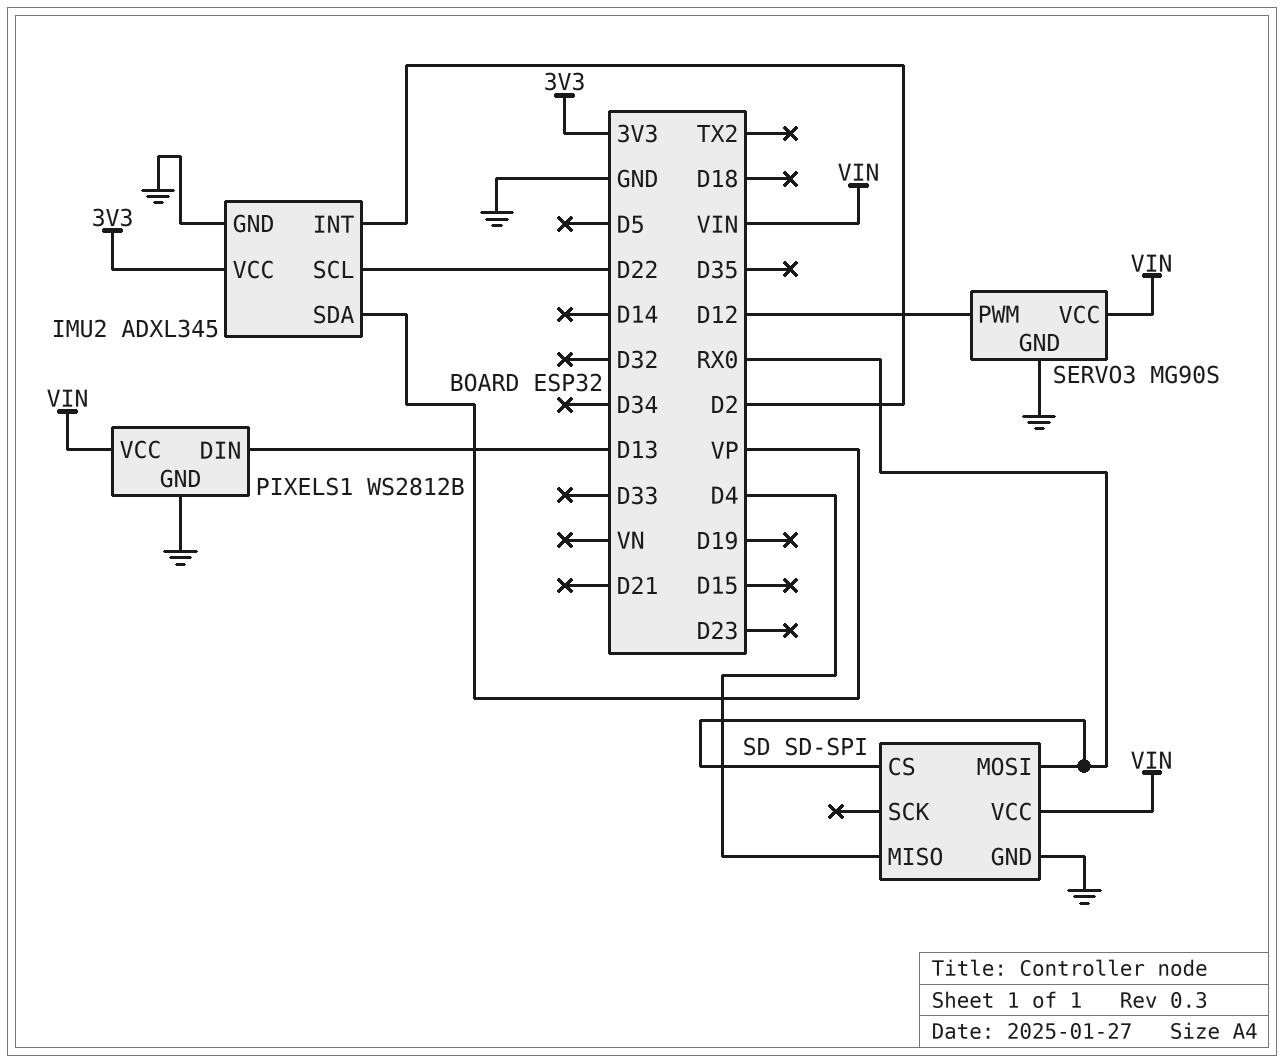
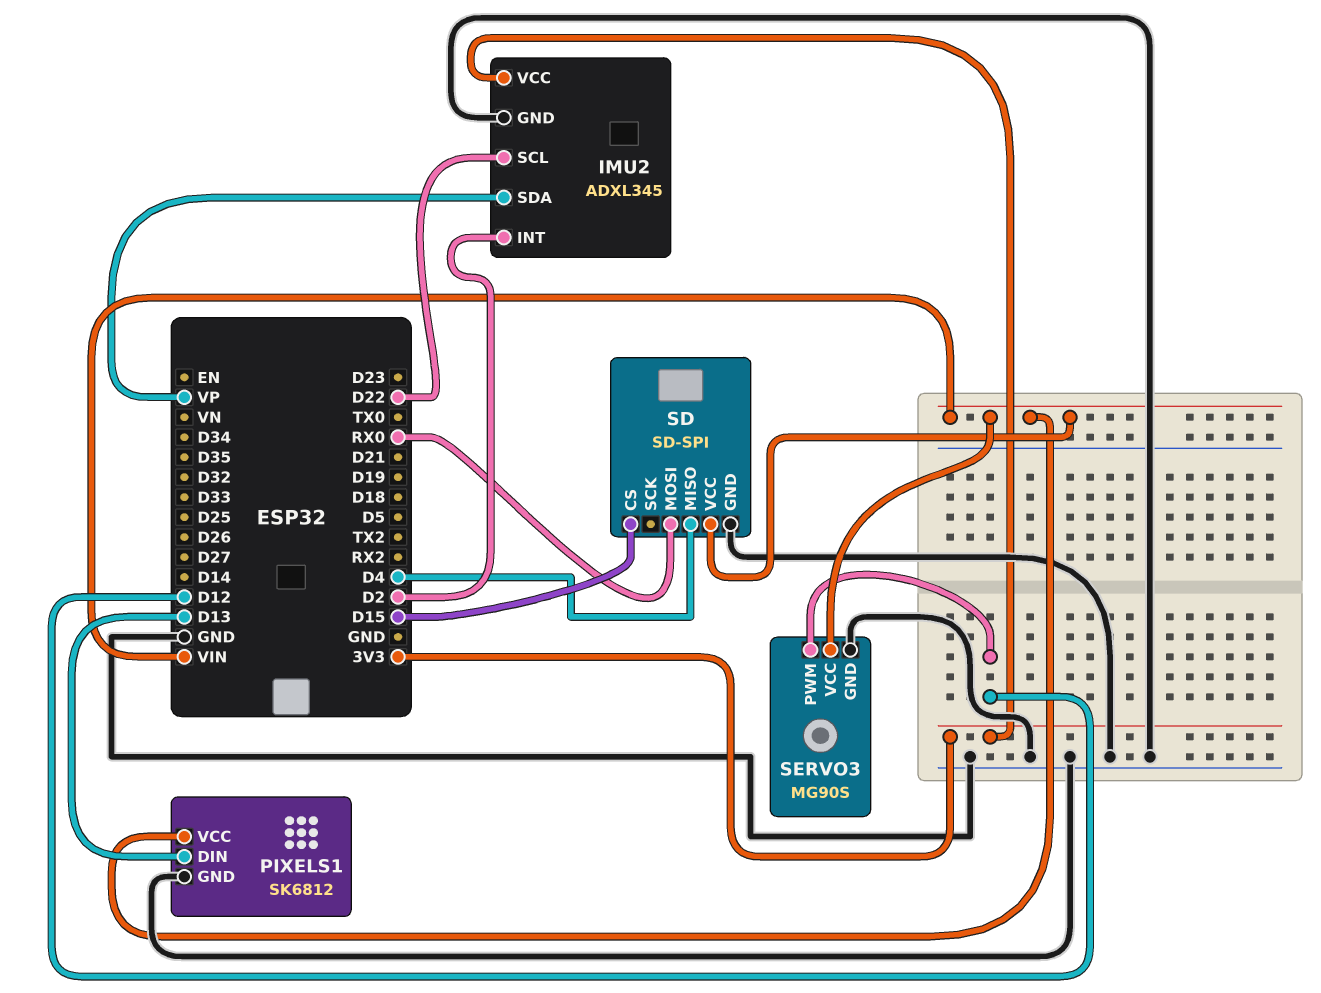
PIXELS1: WS2812B -> SK6812
SD pin CS: RX0 -> D15

